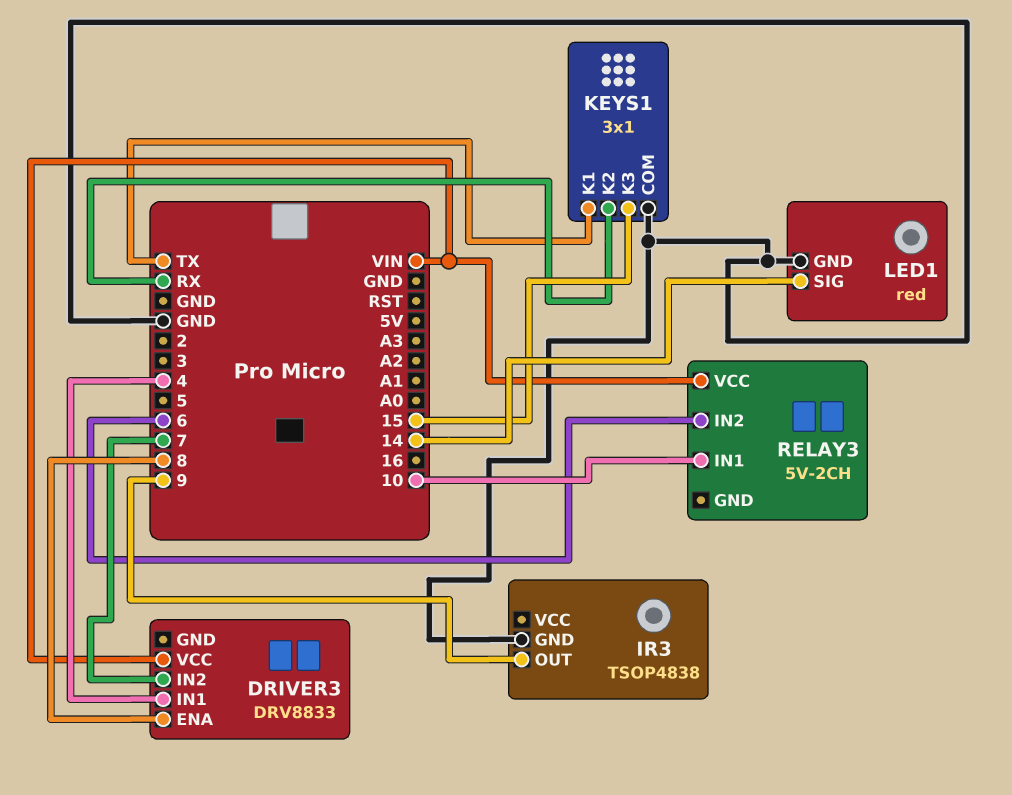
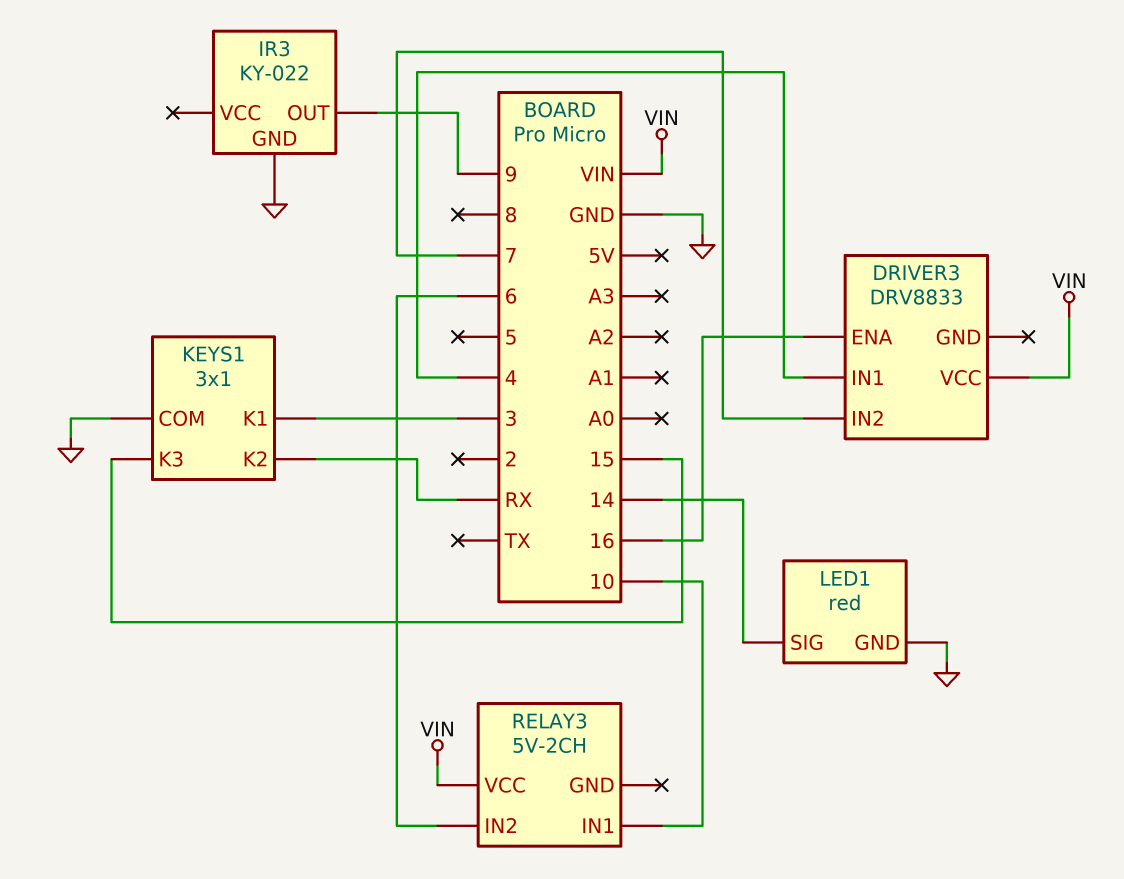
DRIVER3 pin ENA: 8 -> 16
IR3: TSOP4838 -> KY-022
KEYS1 pin K1: TX -> 3

